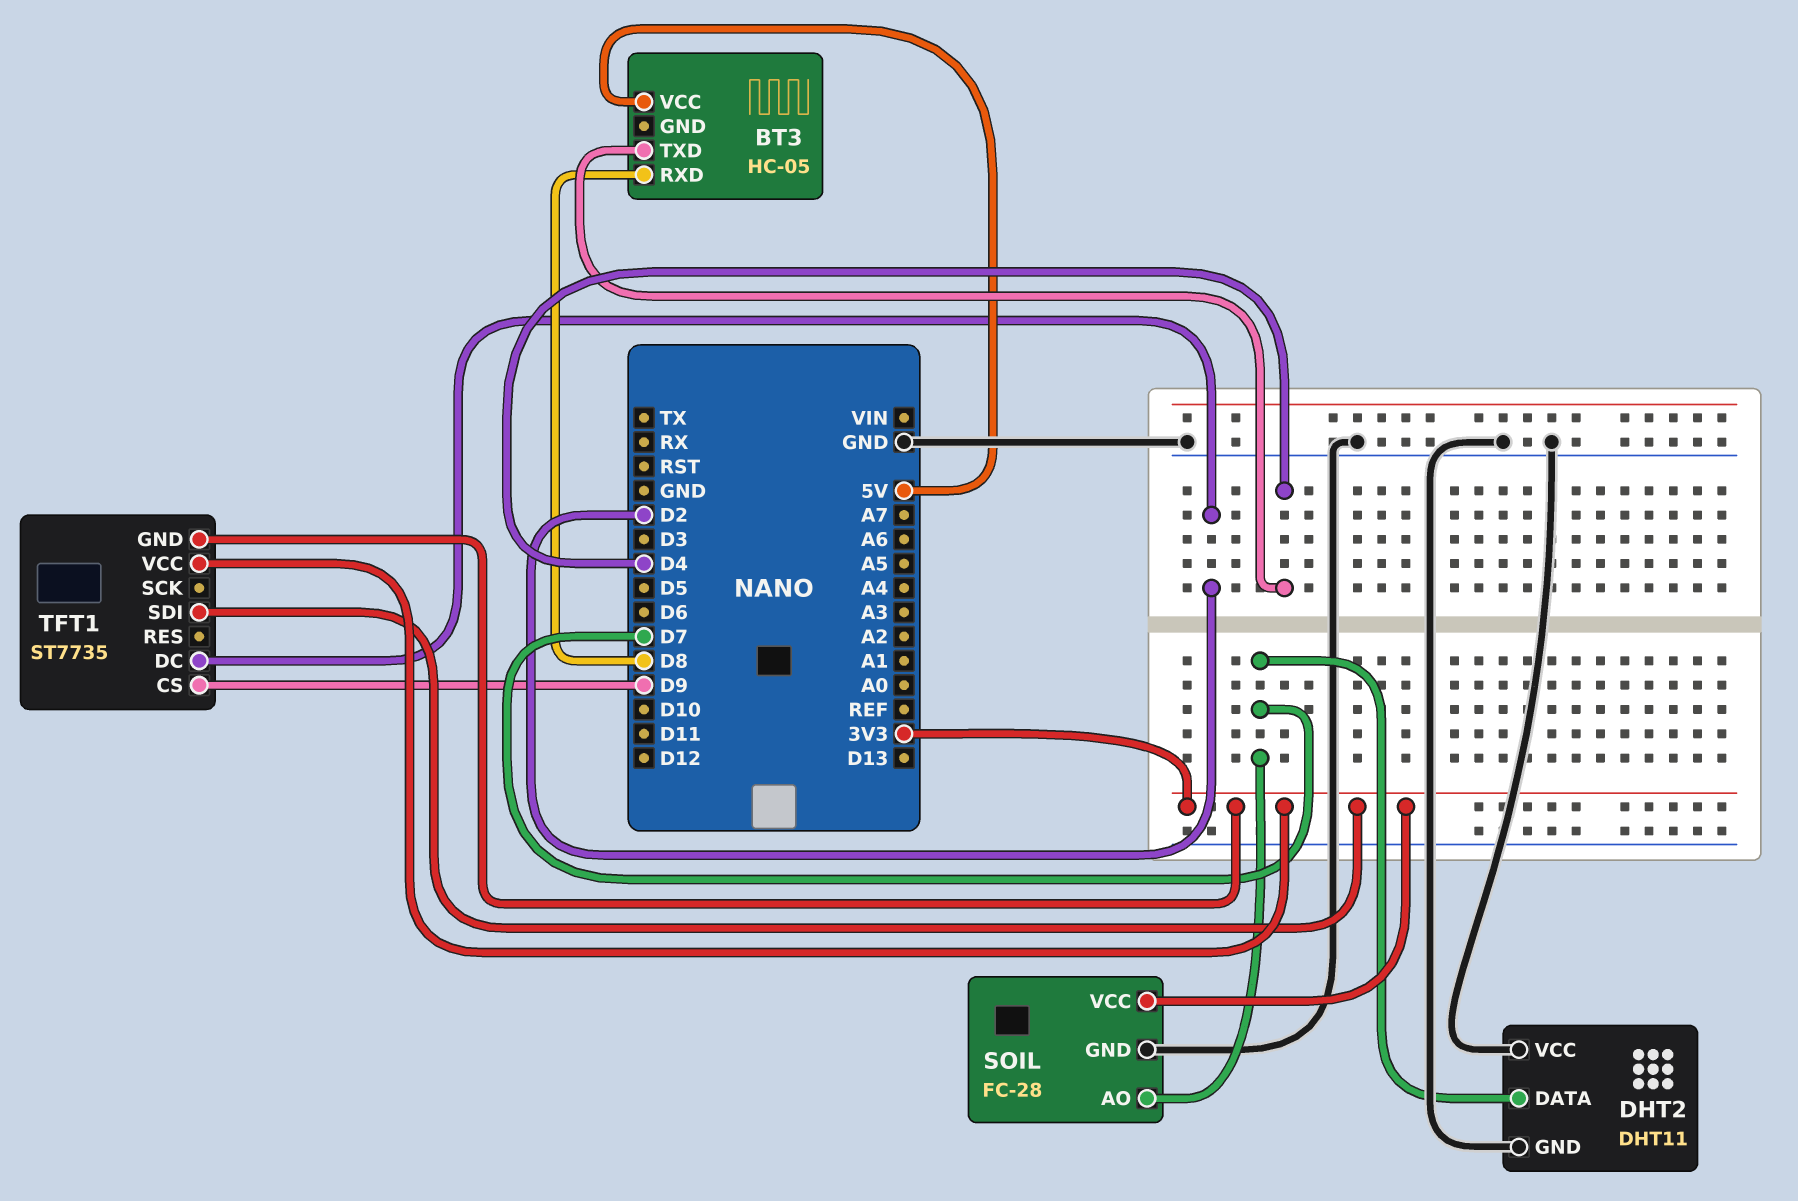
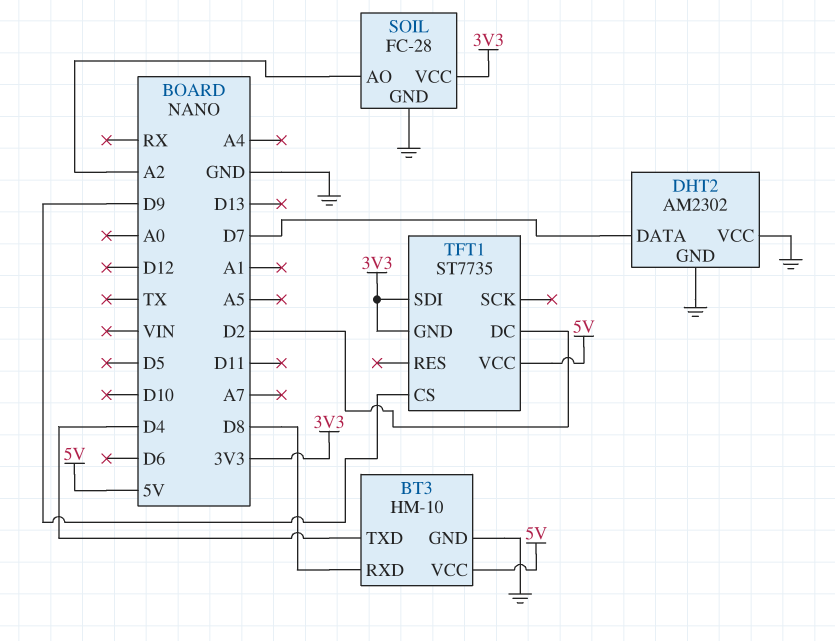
BT3: HC-05 -> HM-10
BT3 pin GND: none -> GND
DHT2: DHT11 -> AM2302
SOIL pin AO: D7 -> A2
TFT1 pin VCC: 3V3 -> 5V

